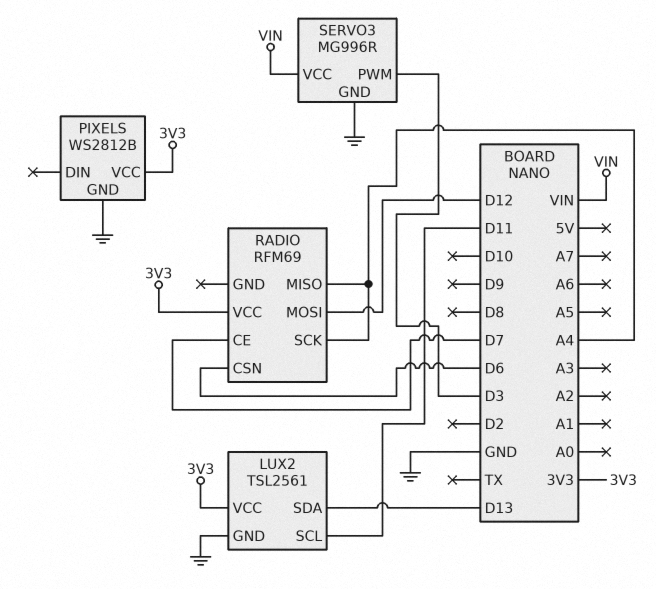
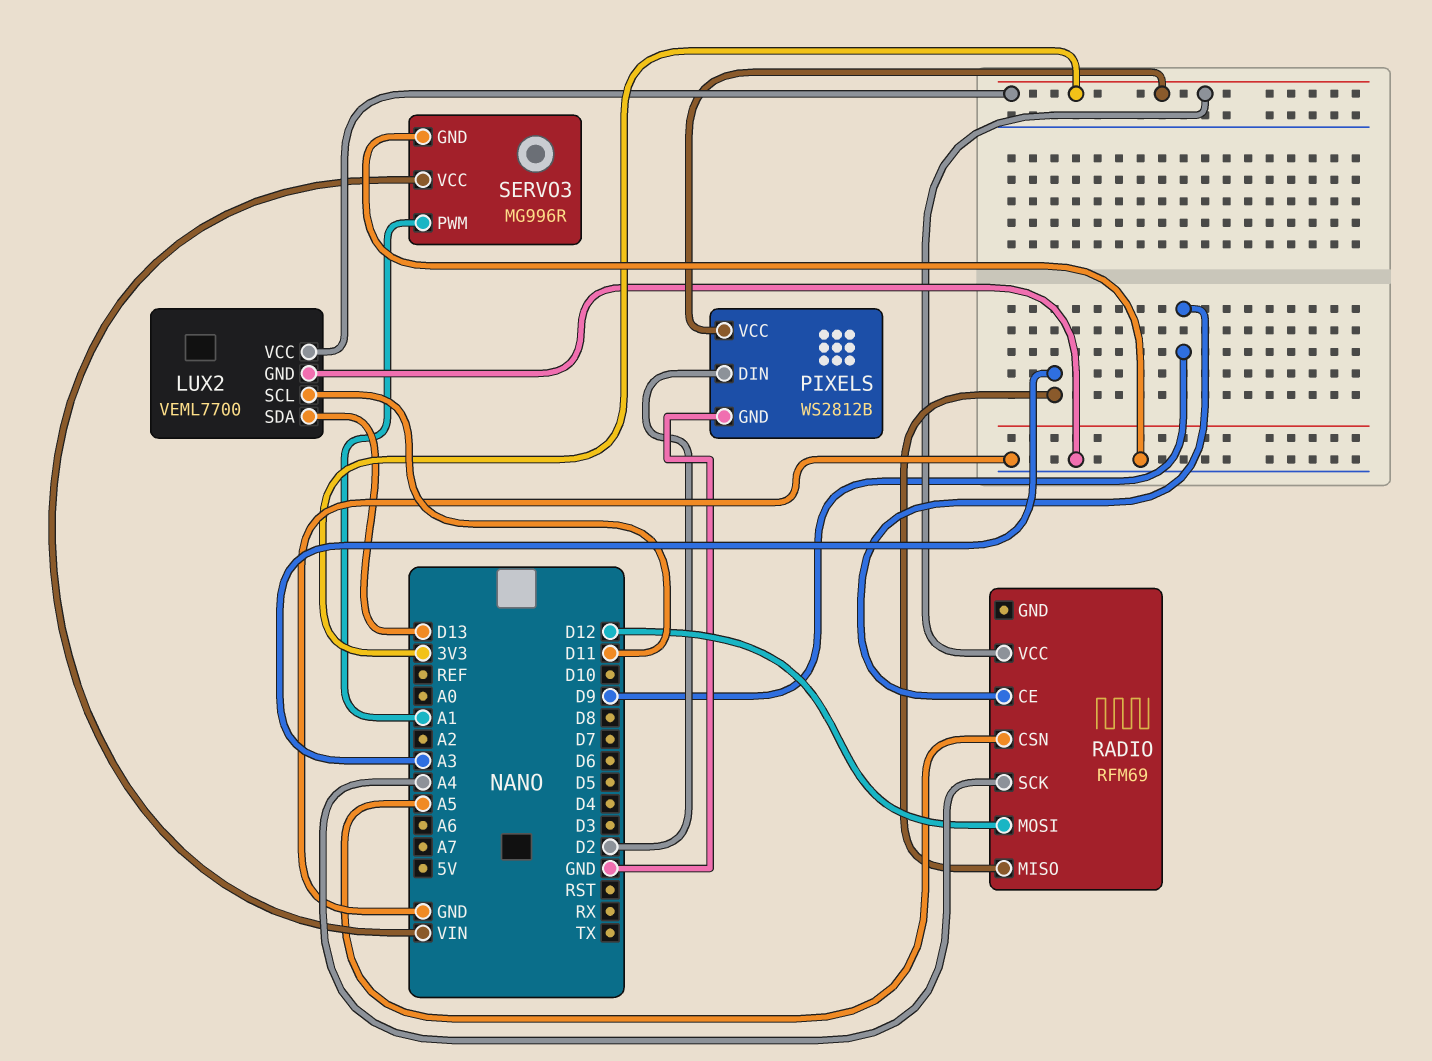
LUX2: TSL2561 -> VEML7700
PIXELS pin DIN: none -> D2
RADIO pin CE: D7 -> D9
RADIO pin CSN: D6 -> A5
RADIO pin MISO: A4 -> A3
SERVO3 pin PWM: D3 -> A1

